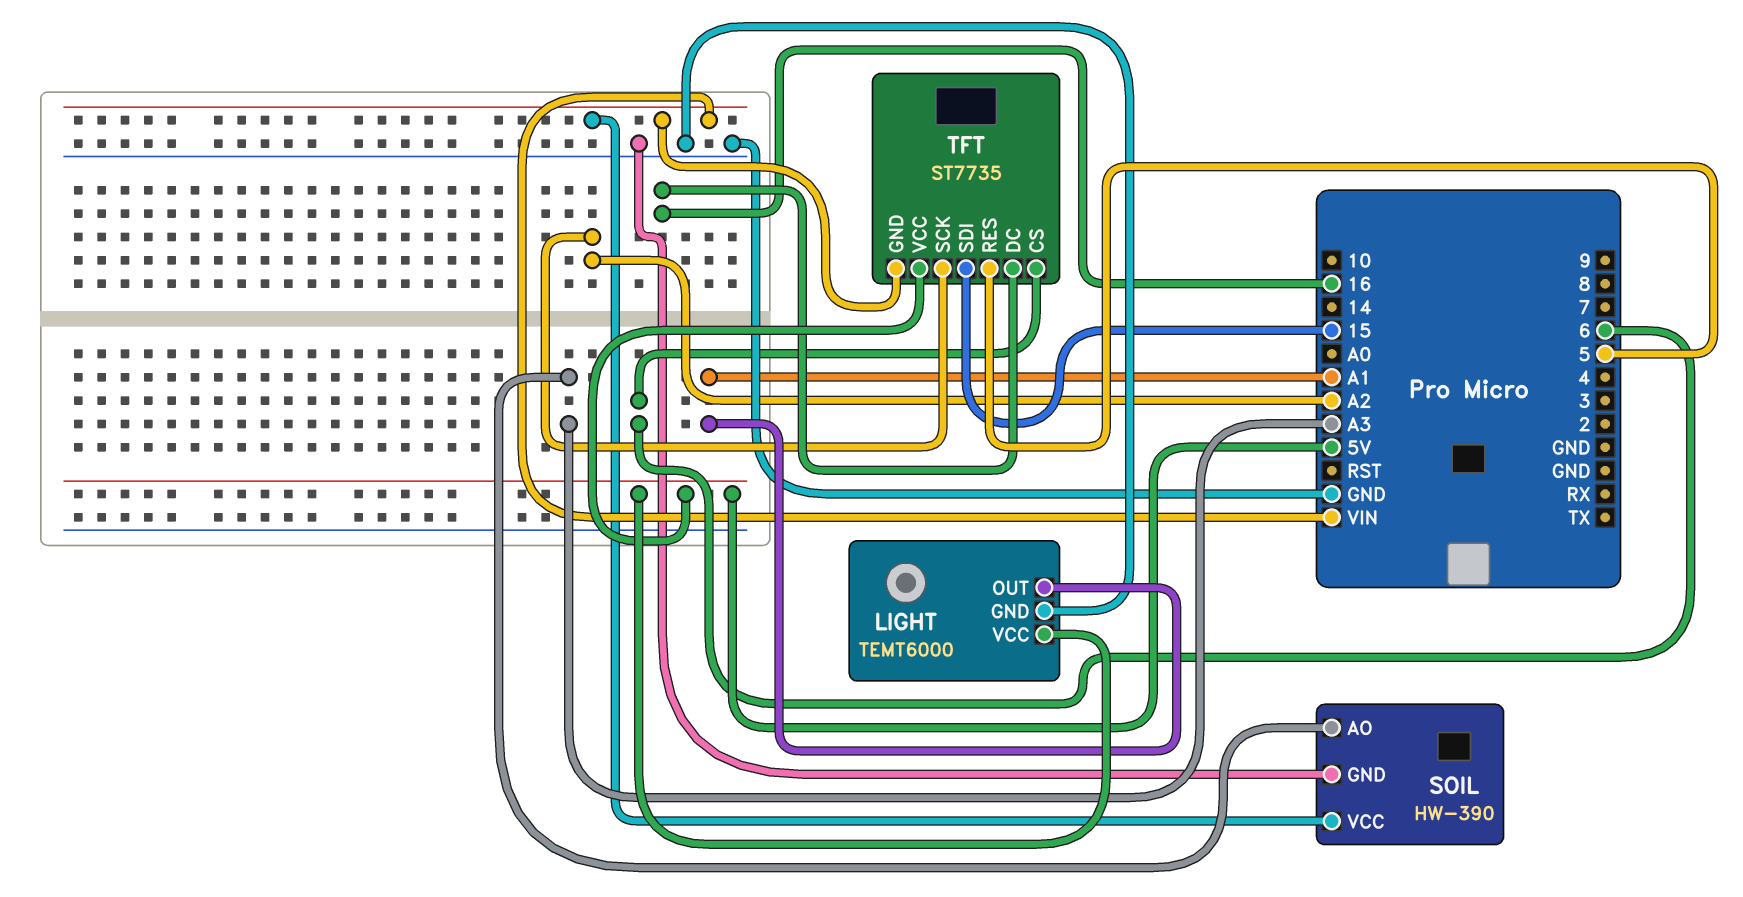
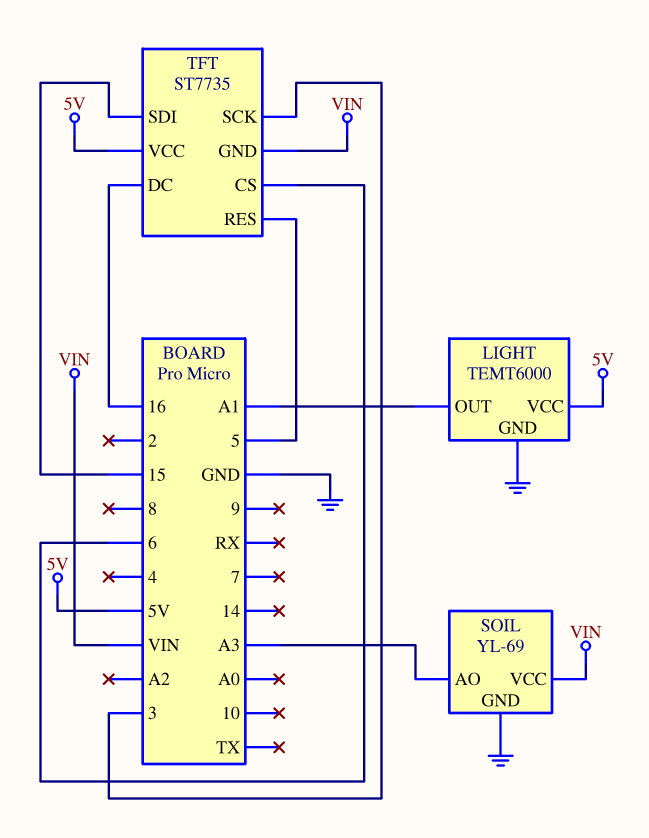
SOIL: HW-390 -> YL-69
TFT pin SCK: A2 -> 3

